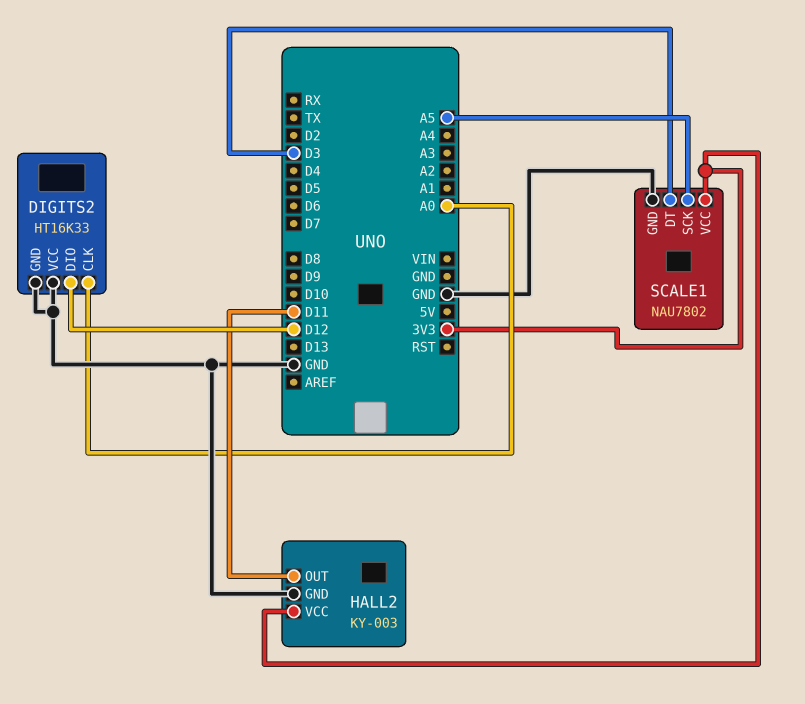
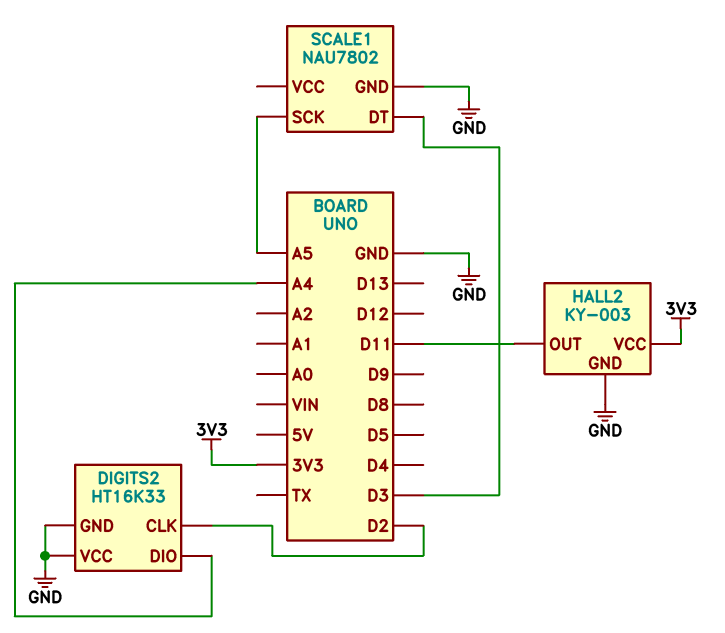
DIGITS2 pin CLK: A0 -> D2
DIGITS2 pin DIO: D12 -> A4
SCALE1 pin VCC: 3V3 -> none

